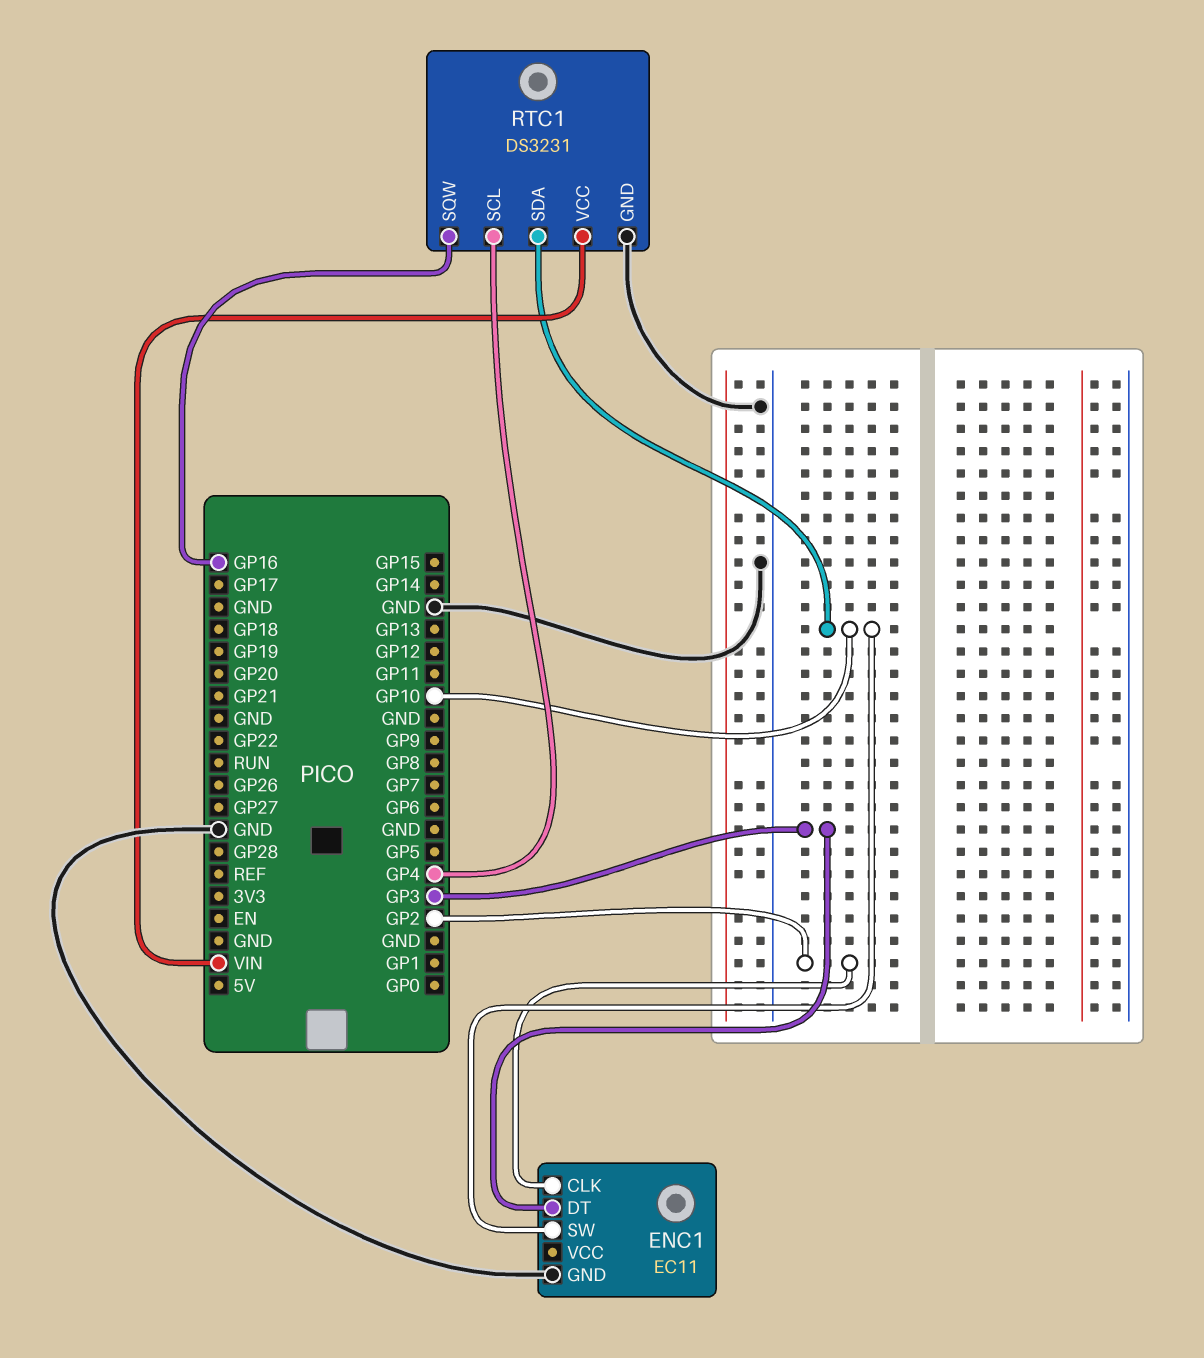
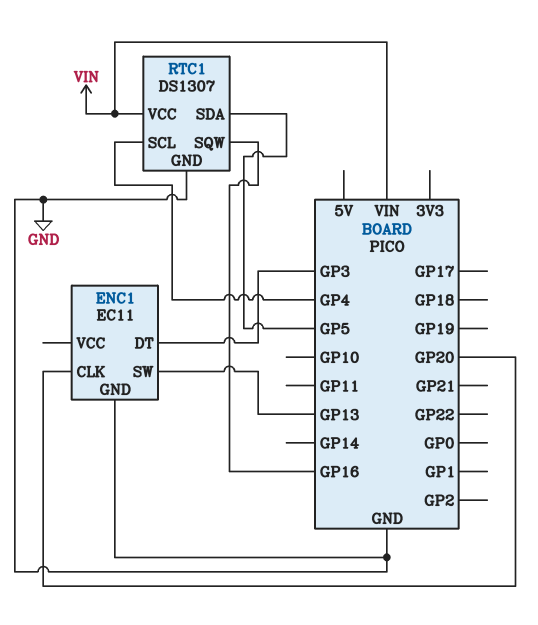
ENC1 pin CLK: GP2 -> GP20
ENC1 pin SW: GP10 -> GP13
RTC1: DS3231 -> DS1307
RTC1 pin SDA: GP10 -> GP5

